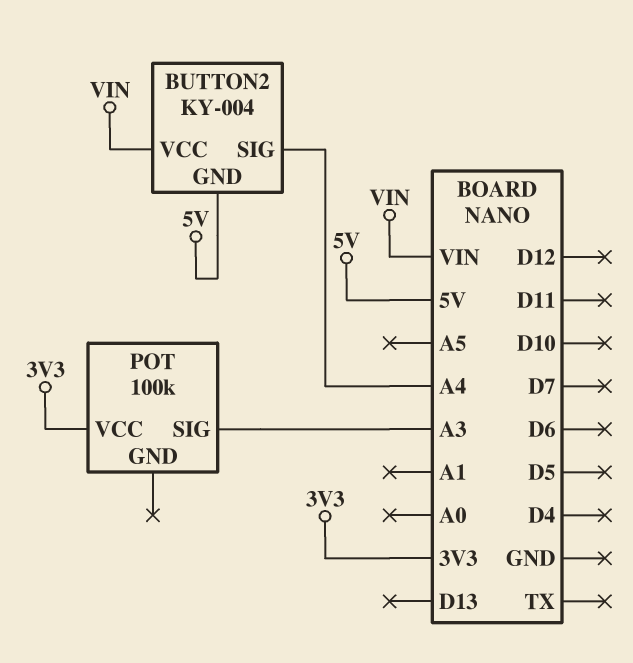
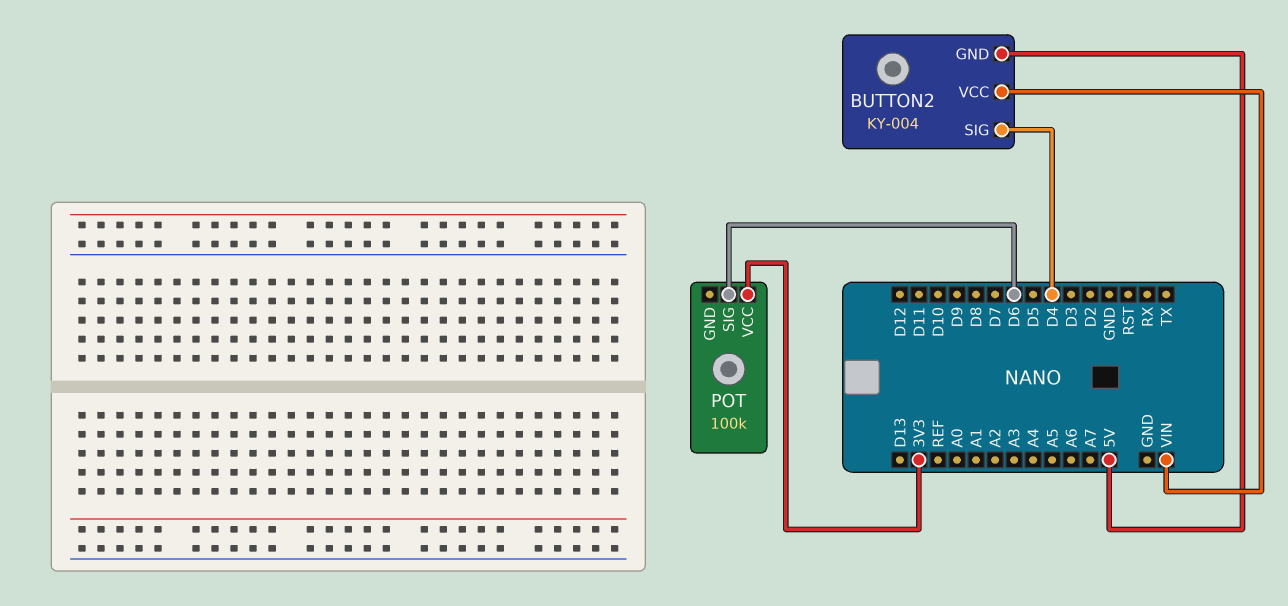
BUTTON2 pin SIG: A4 -> D4
POT pin SIG: A3 -> D6

